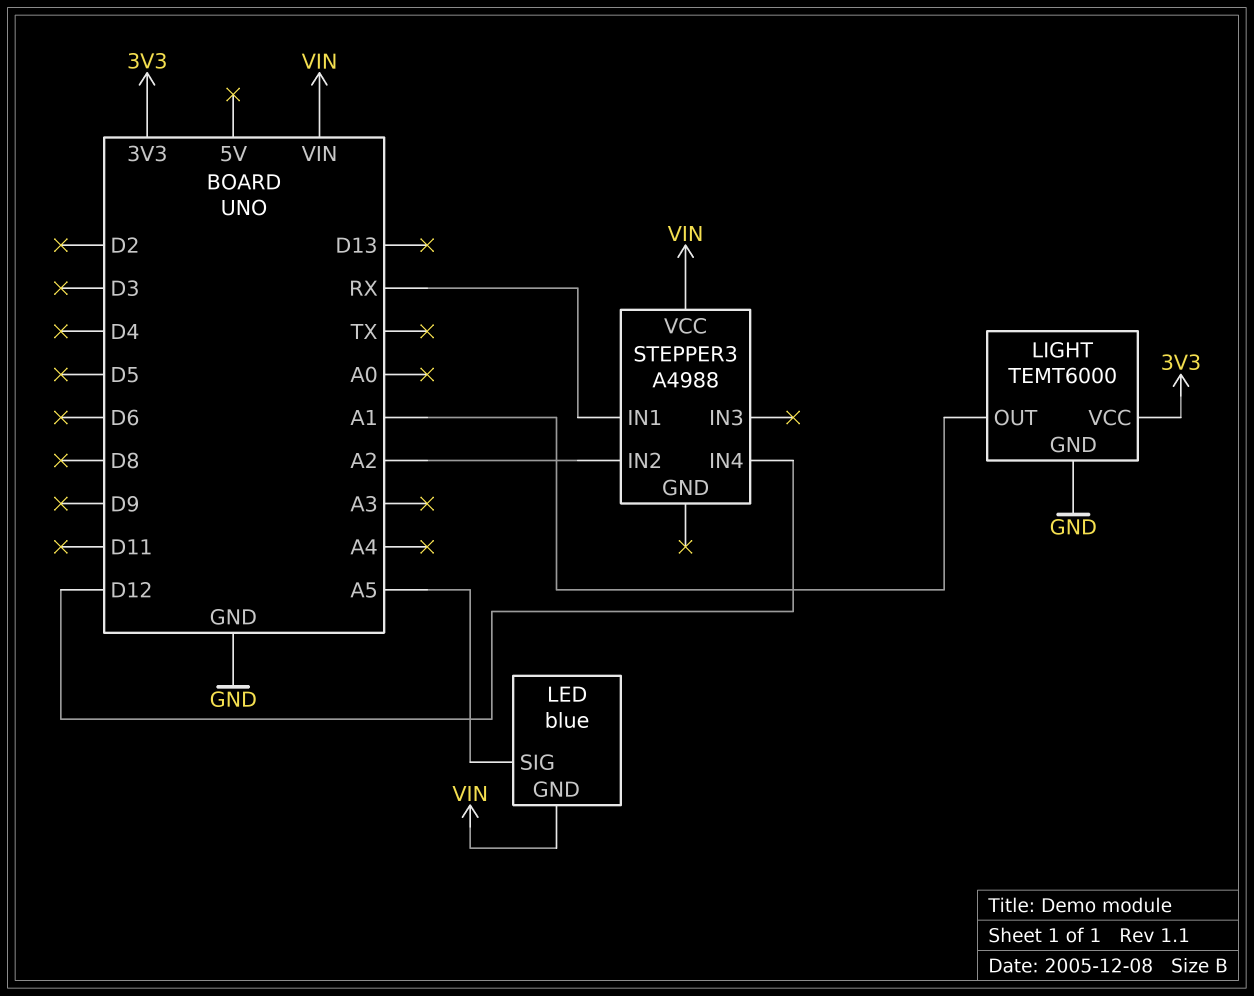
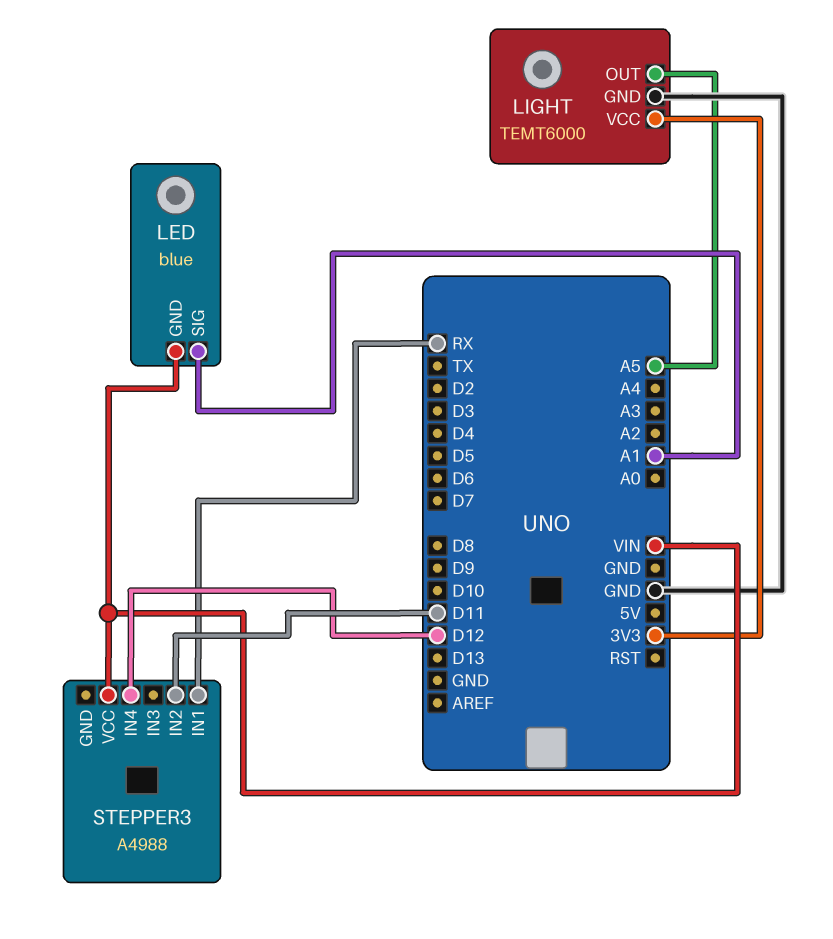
LED pin SIG: A5 -> A1
LIGHT pin OUT: A1 -> A5
STEPPER3 pin IN2: A2 -> D11

